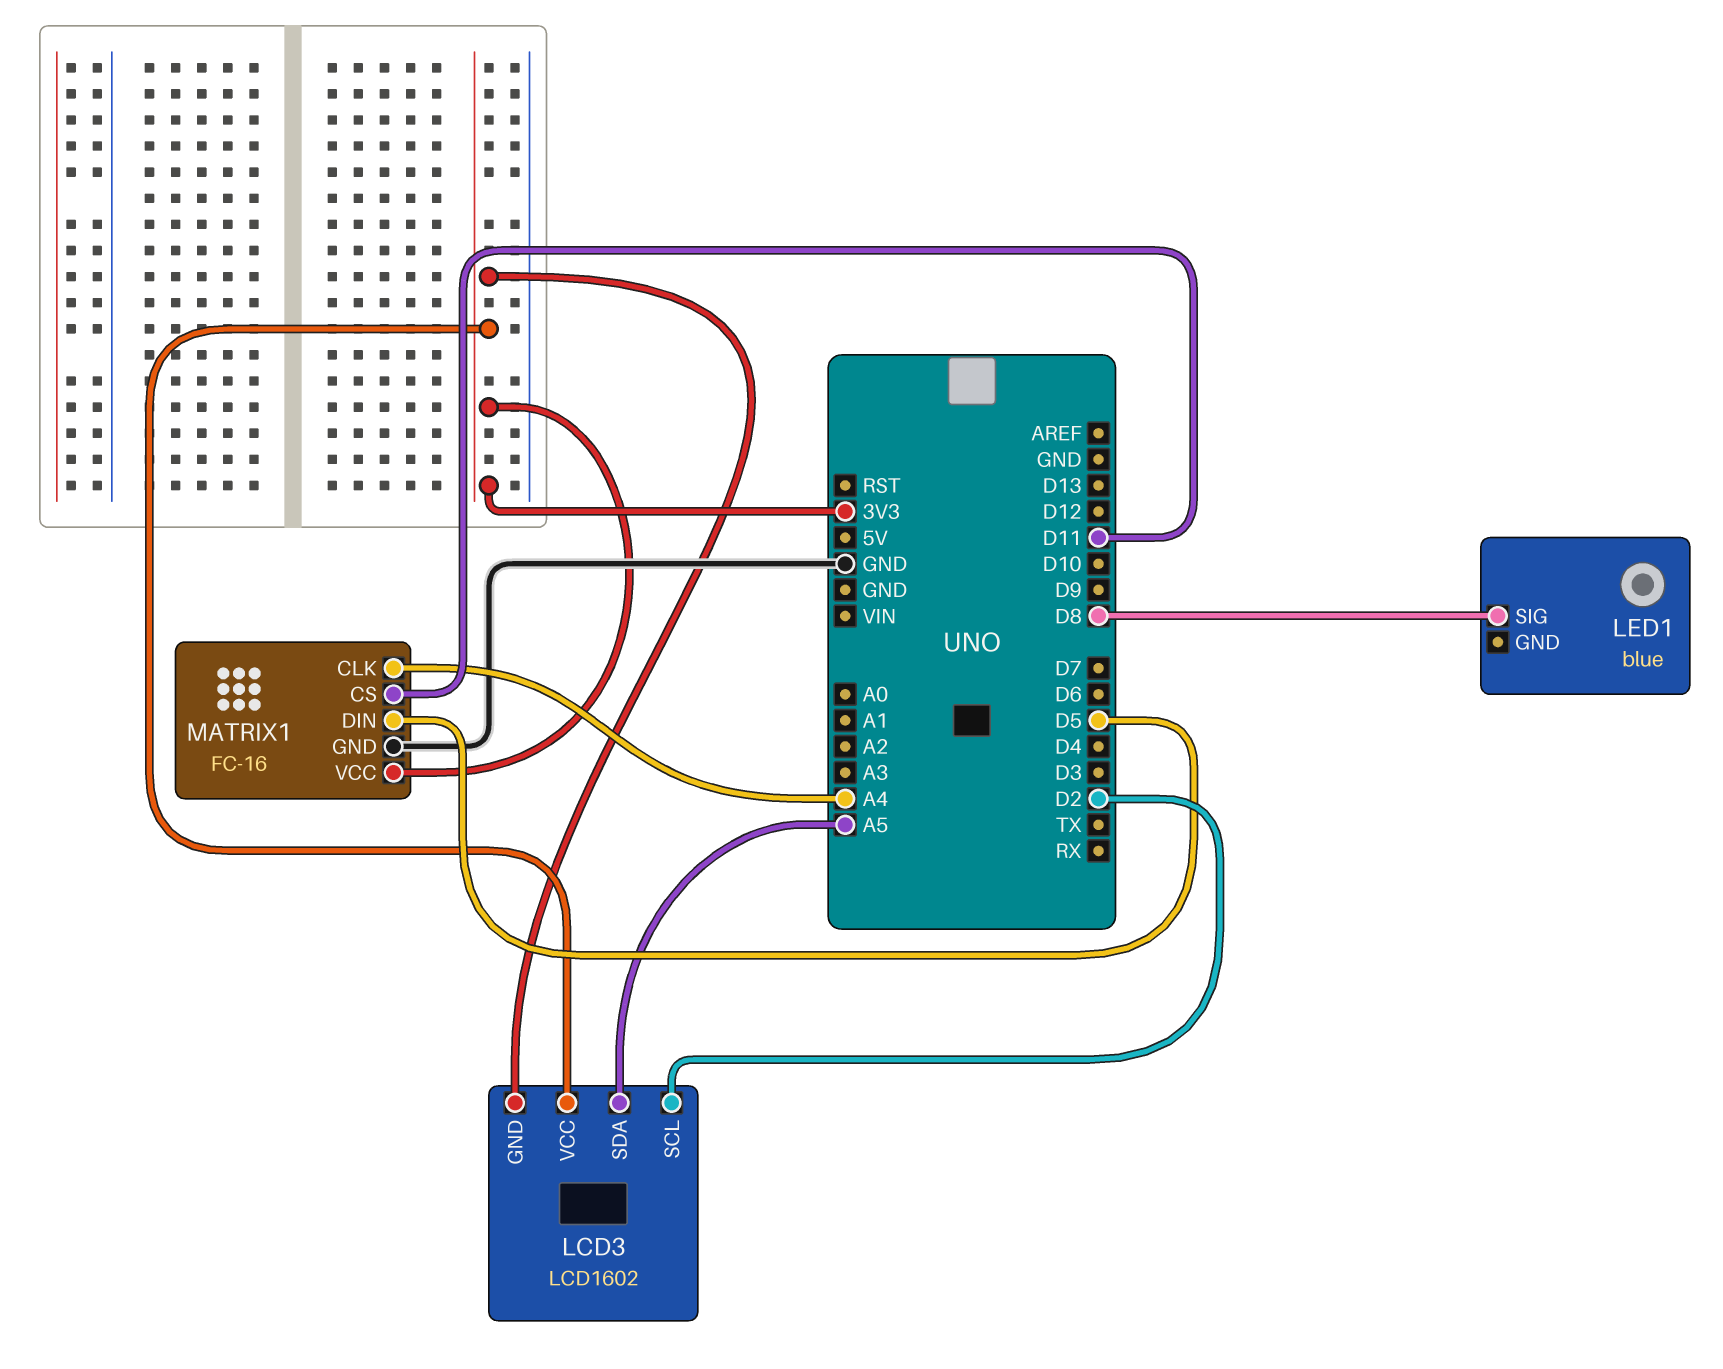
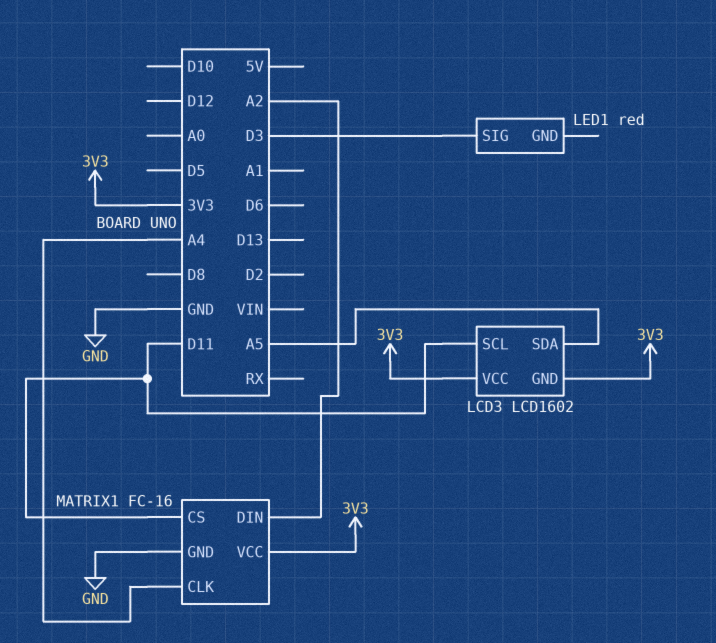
LCD3 pin SCL: D2 -> D11
LED1: blue -> red
LED1 pin SIG: D8 -> D3
MATRIX1 pin DIN: D5 -> A2

